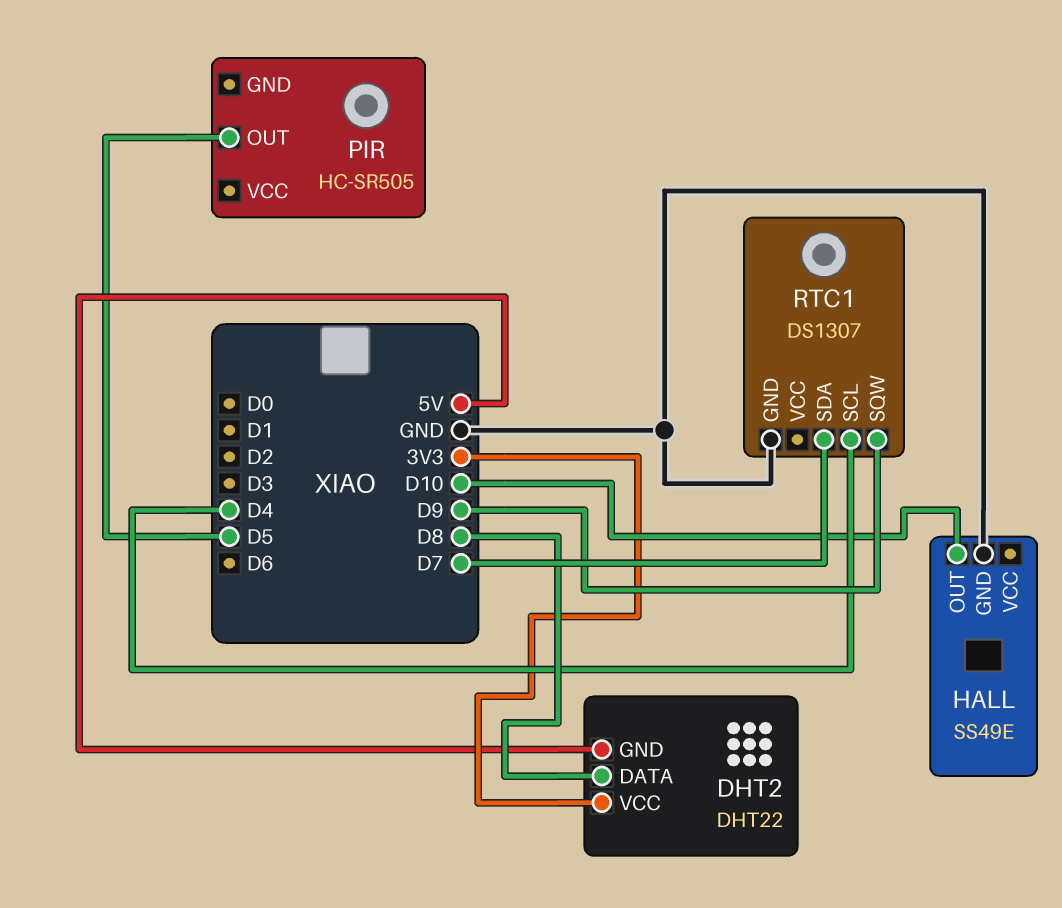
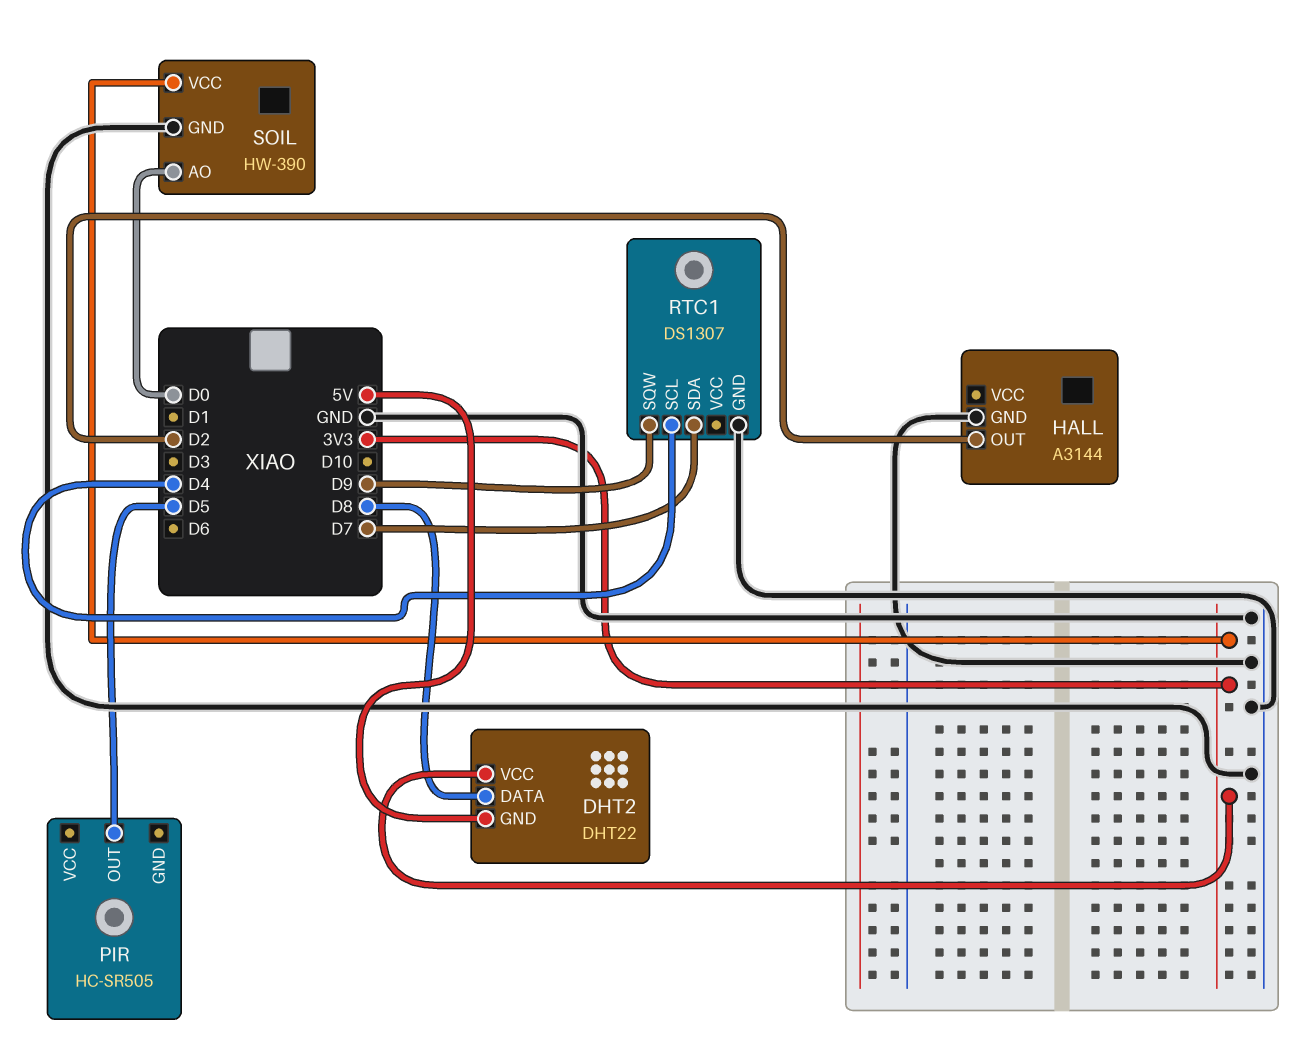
HALL: SS49E -> A3144
HALL pin OUT: D10 -> D2
SOIL: none -> HW-390
SOIL pin AO: none -> D0
SOIL pin GND: none -> GND
SOIL pin VCC: none -> 3V3

